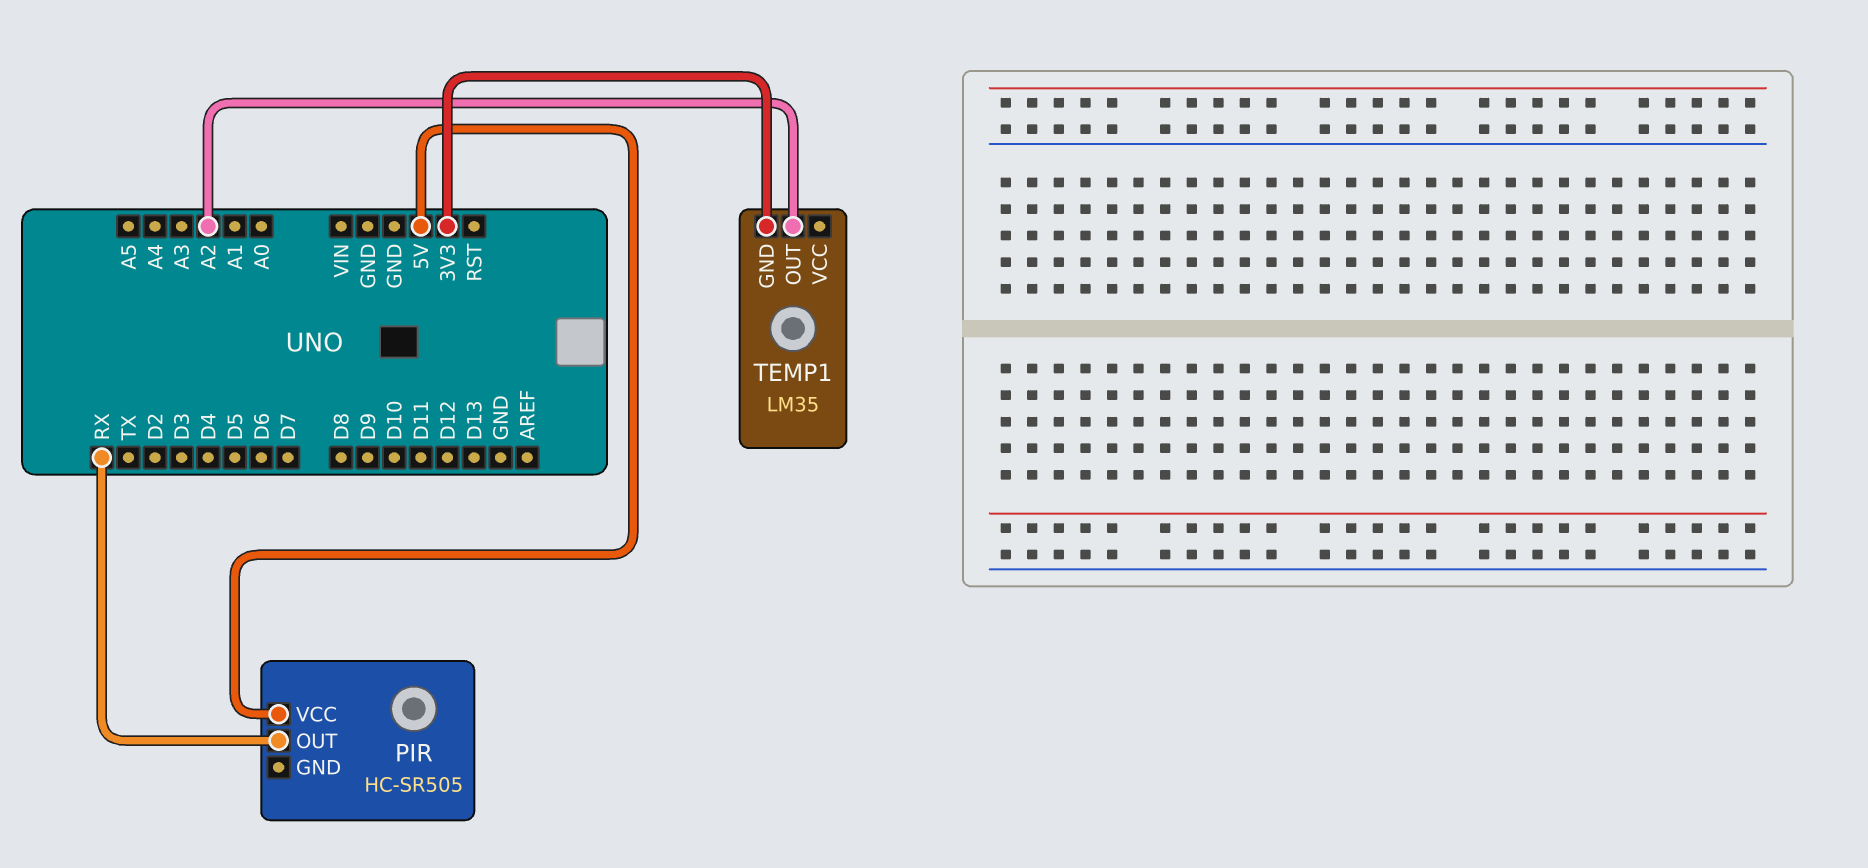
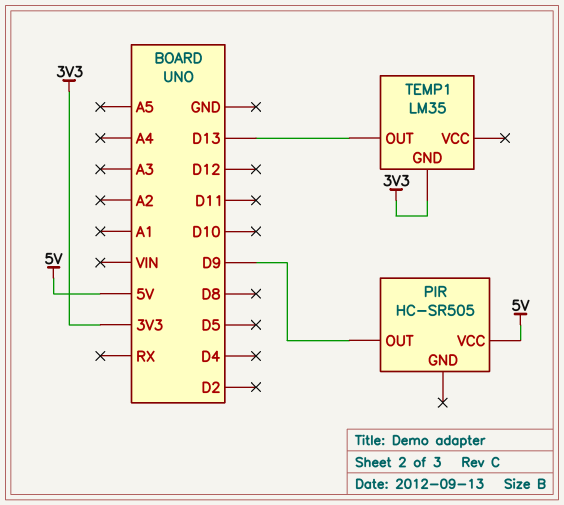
PIR pin OUT: RX -> D9
TEMP1 pin OUT: A2 -> D13

